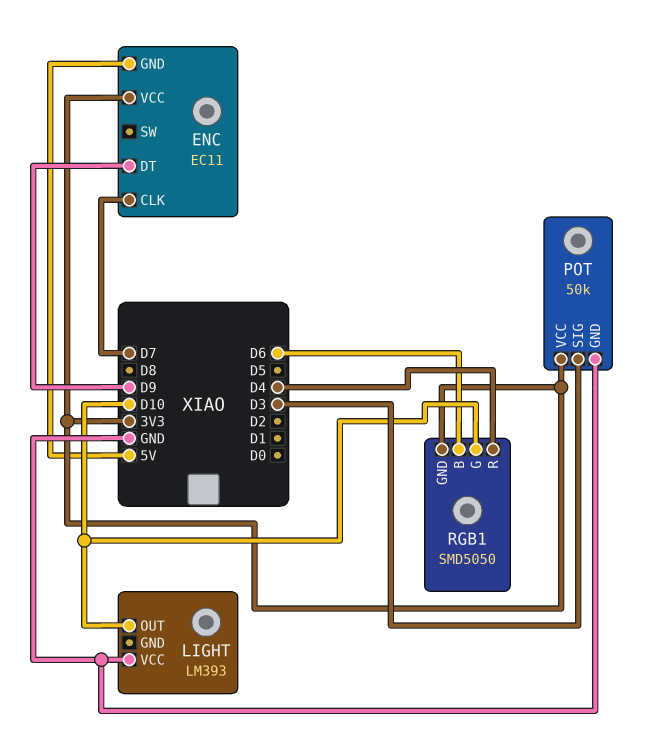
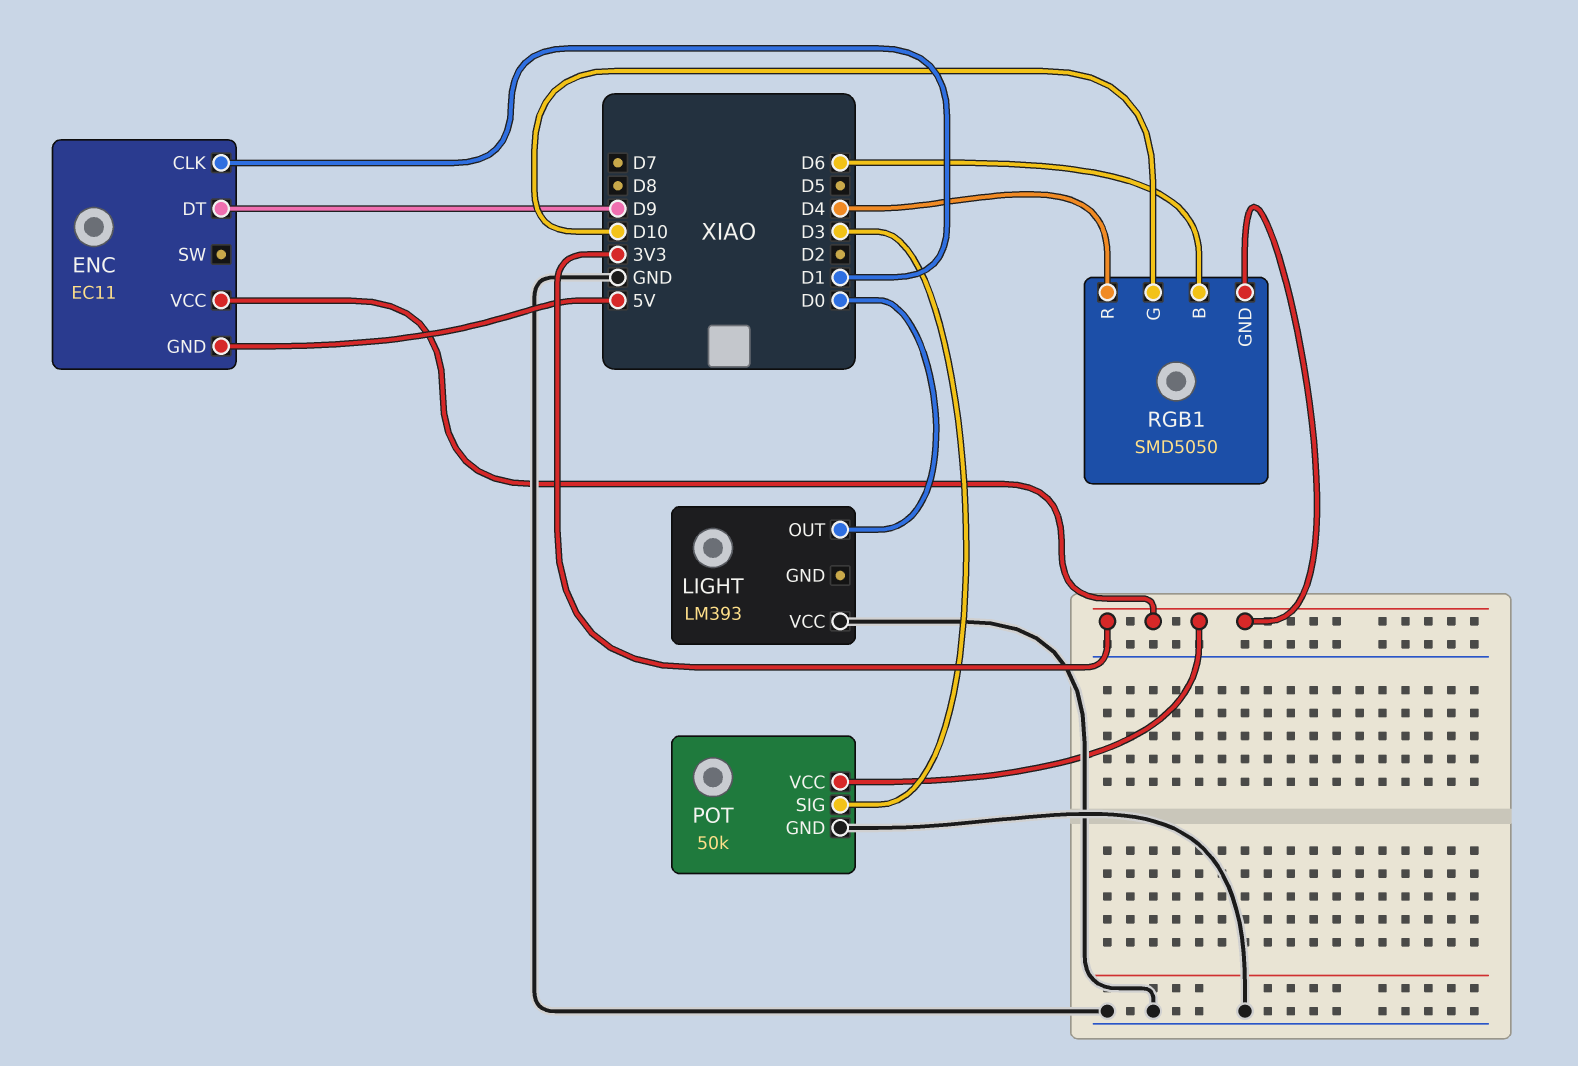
ENC pin CLK: D7 -> D1
LIGHT pin OUT: D10 -> D0

